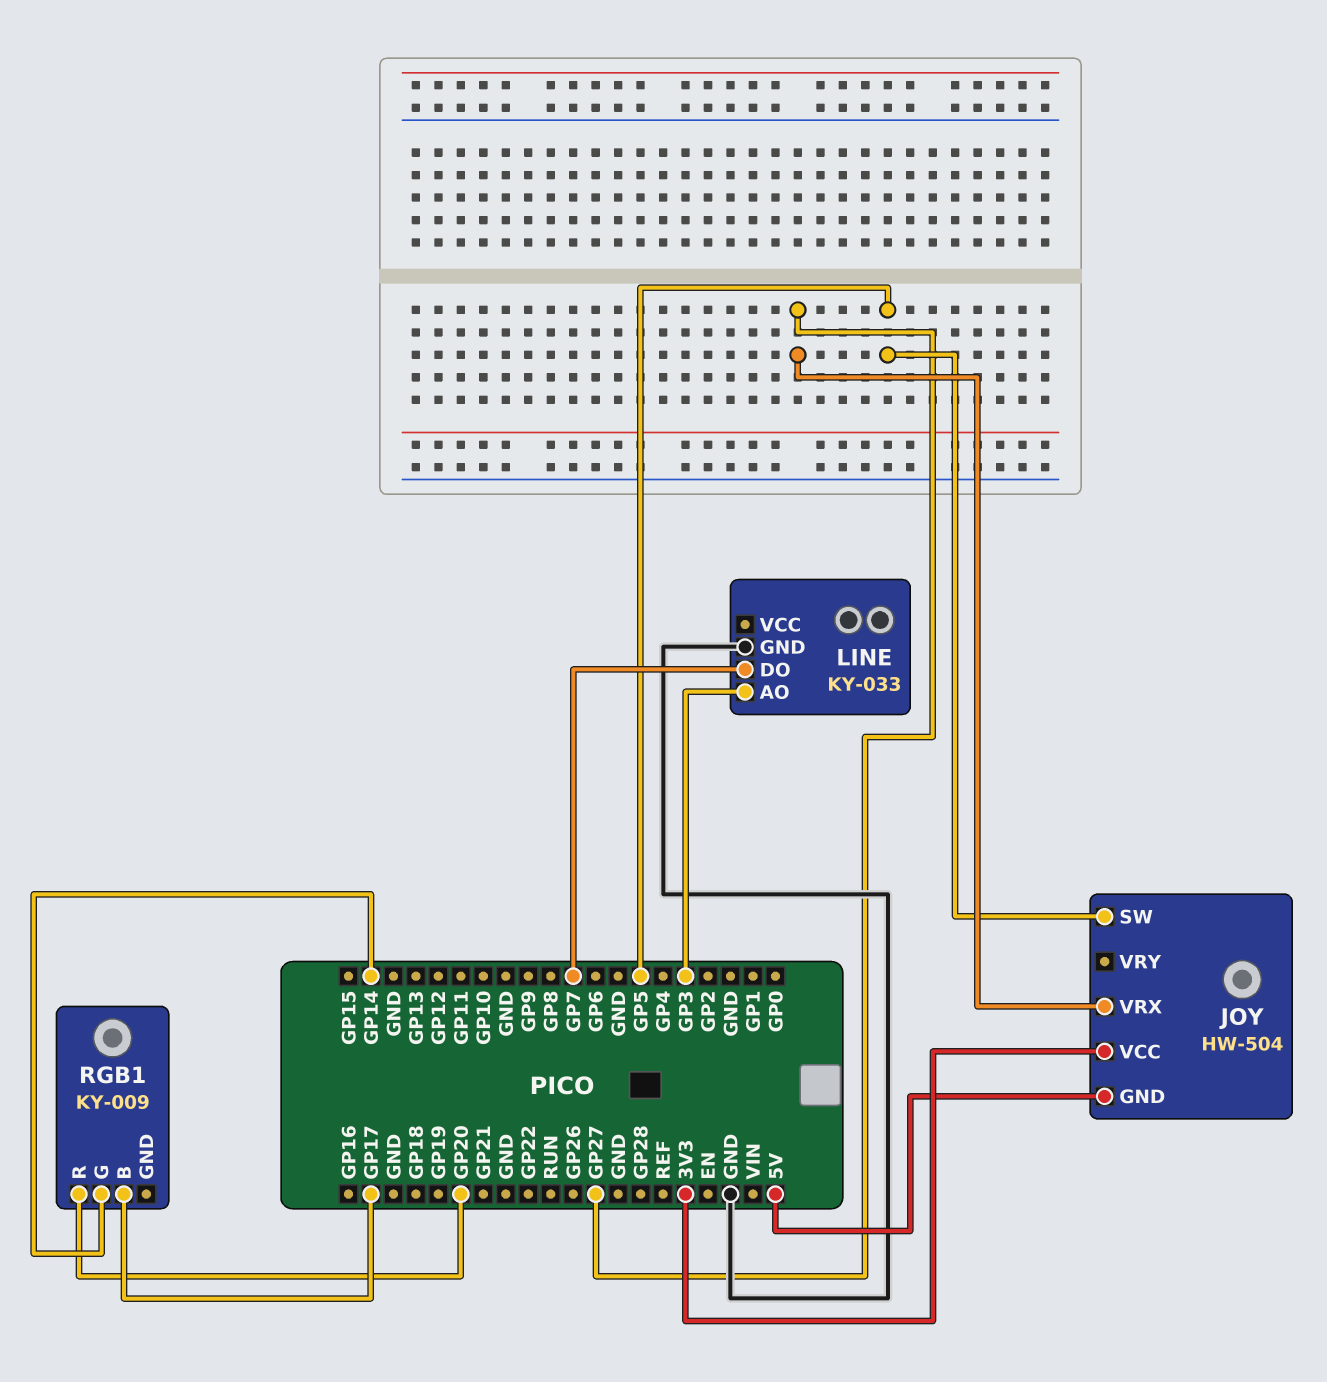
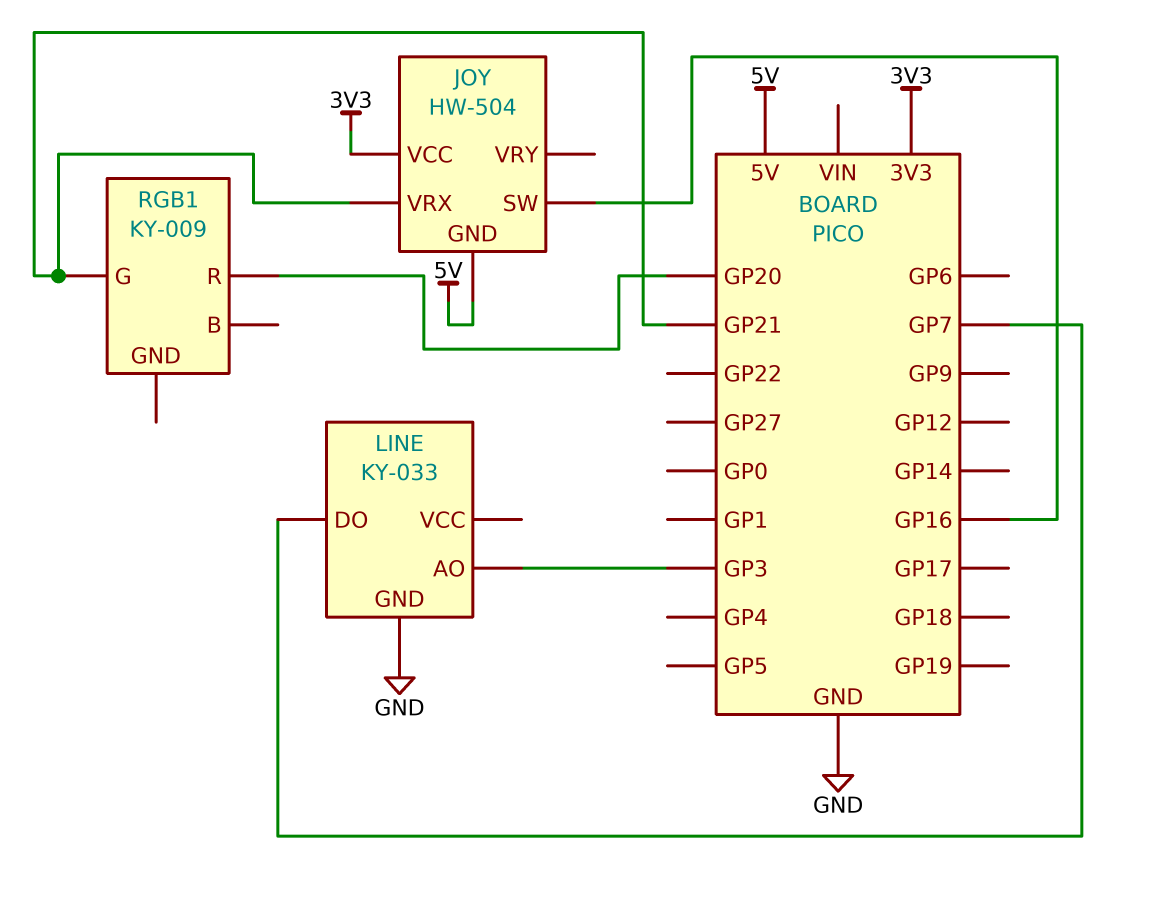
JOY pin SW: GP5 -> GP16
JOY pin VRX: GP27 -> GP21
RGB1 pin B: GP17 -> none
RGB1 pin G: GP14 -> GP21

